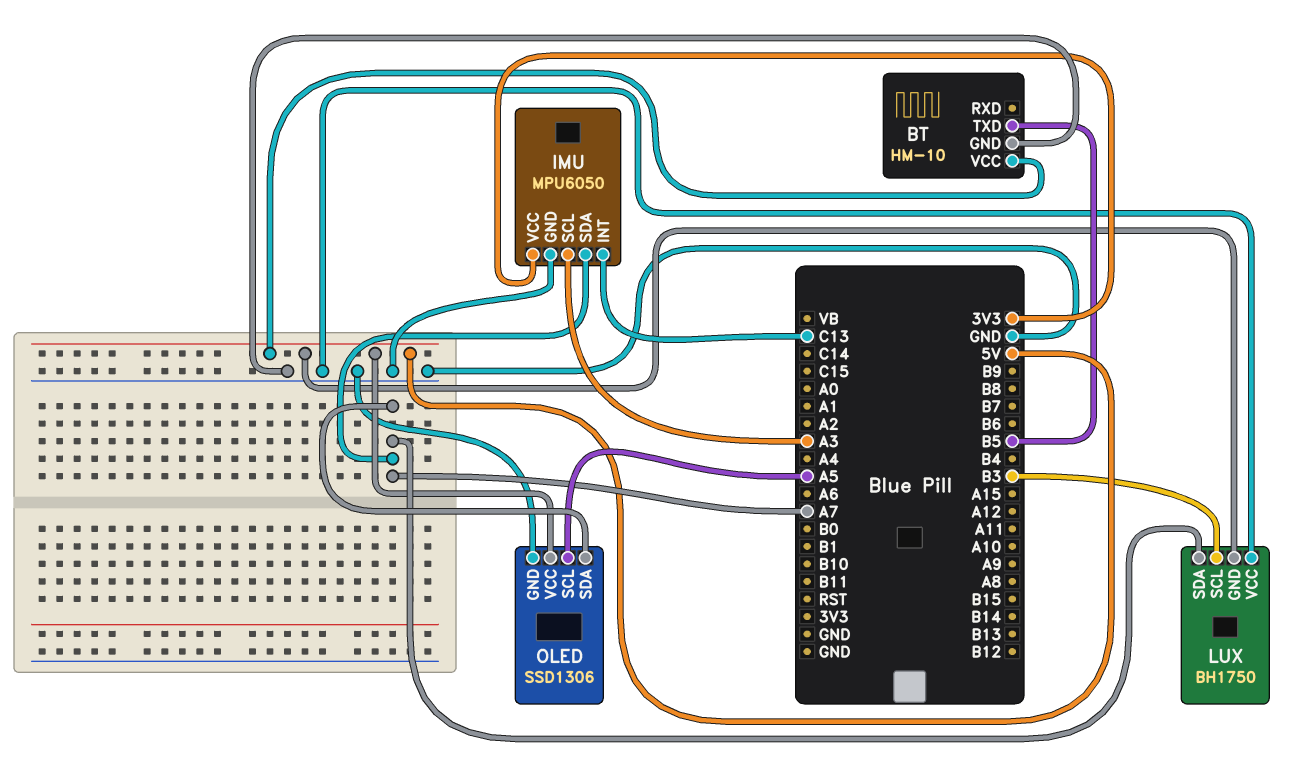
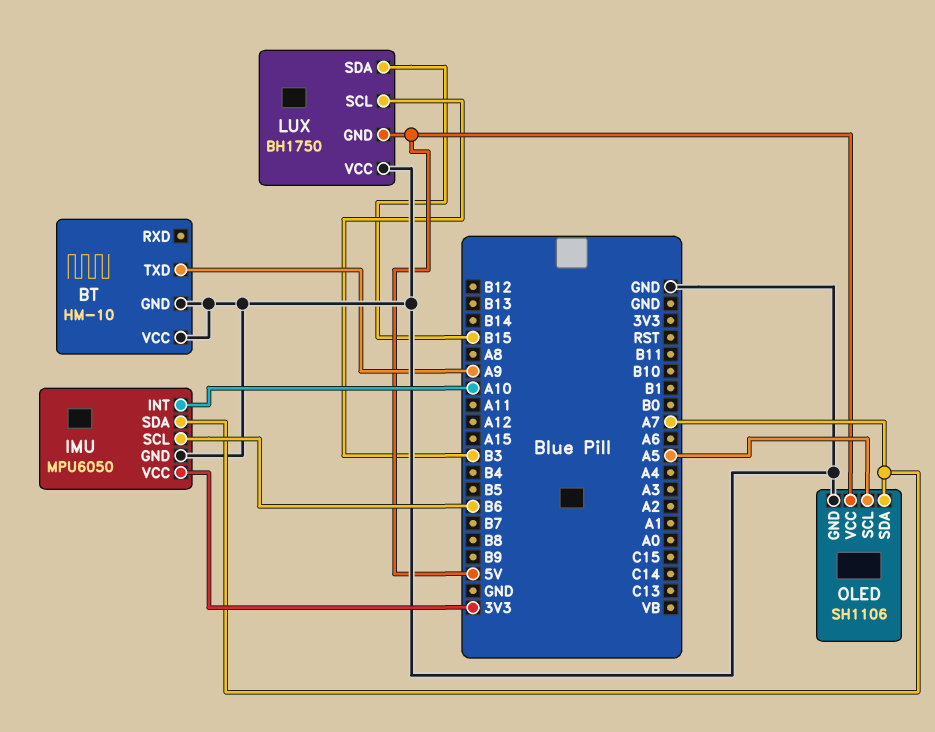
BT pin TXD: B5 -> A9
BT pin VCC: 5V -> GND
IMU pin INT: C13 -> A10
IMU pin SCL: A3 -> B6
LUX pin SDA: A7 -> B15
OLED: SSD1306 -> SH1106

